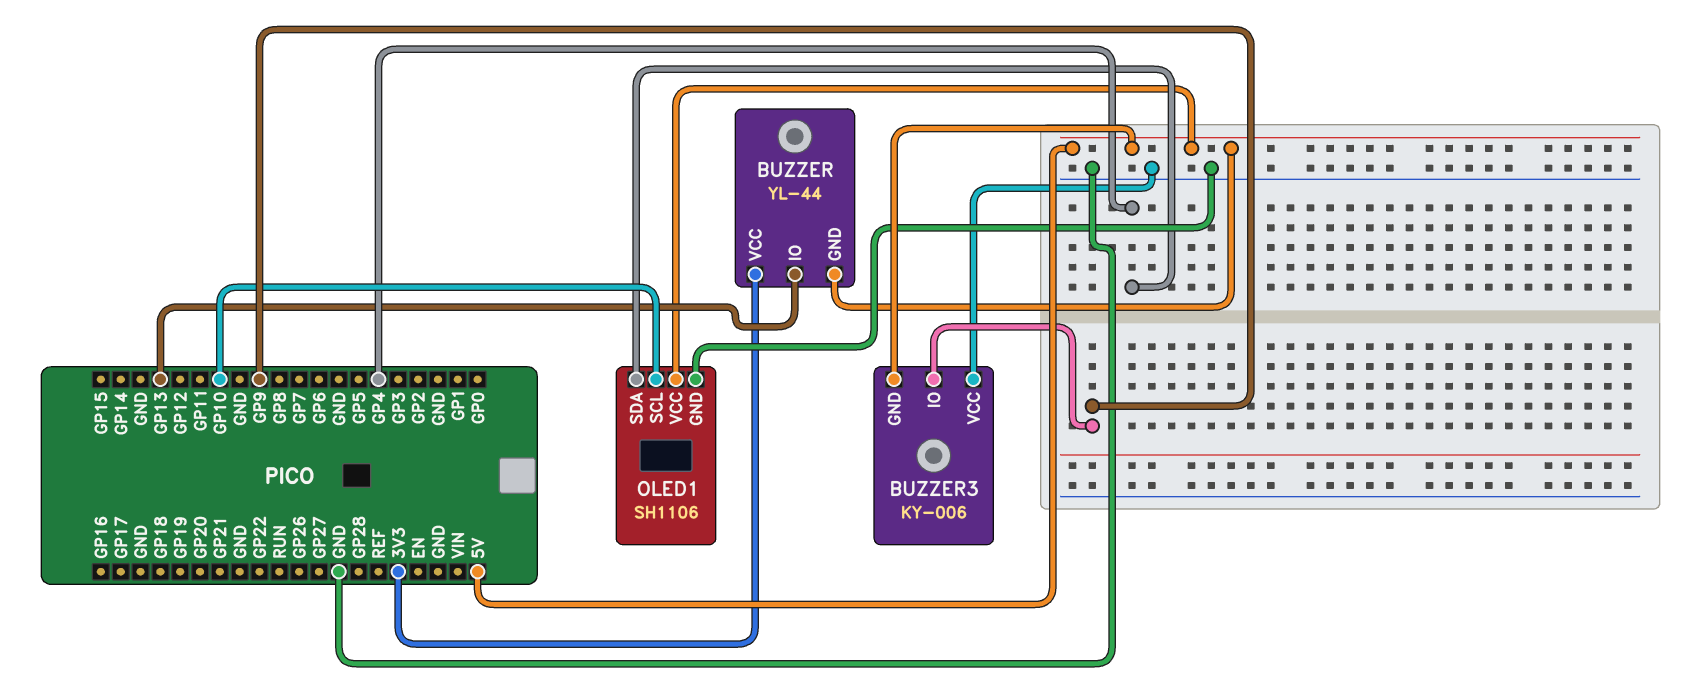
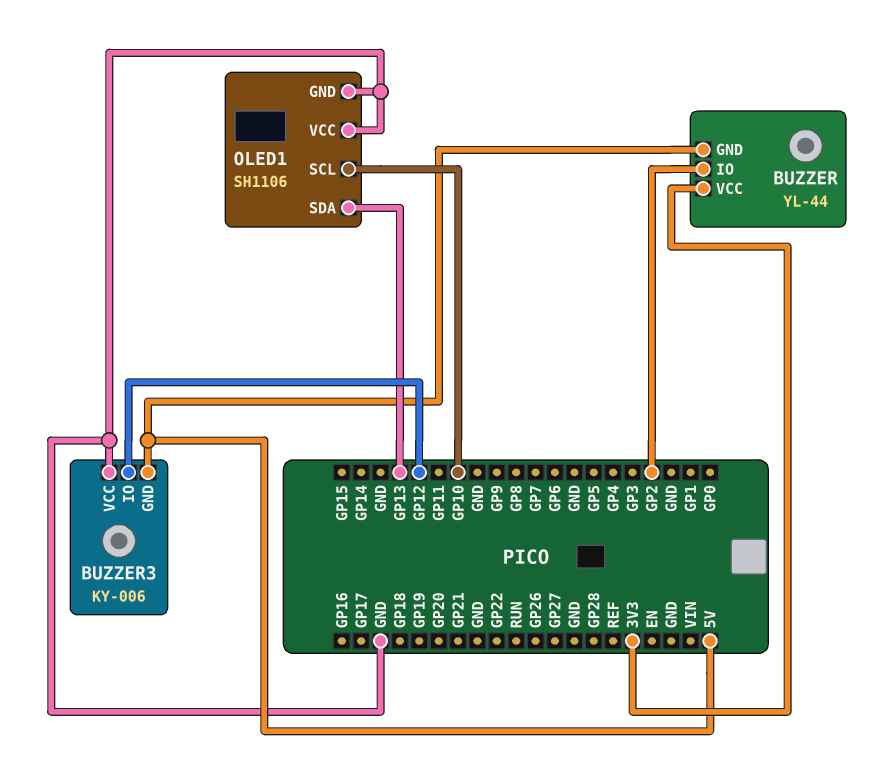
BUZZER pin IO: GP13 -> GP2
BUZZER3 pin IO: GP9 -> GP12
OLED1 pin SDA: GP4 -> GP13
OLED1 pin VCC: 5V -> GND

